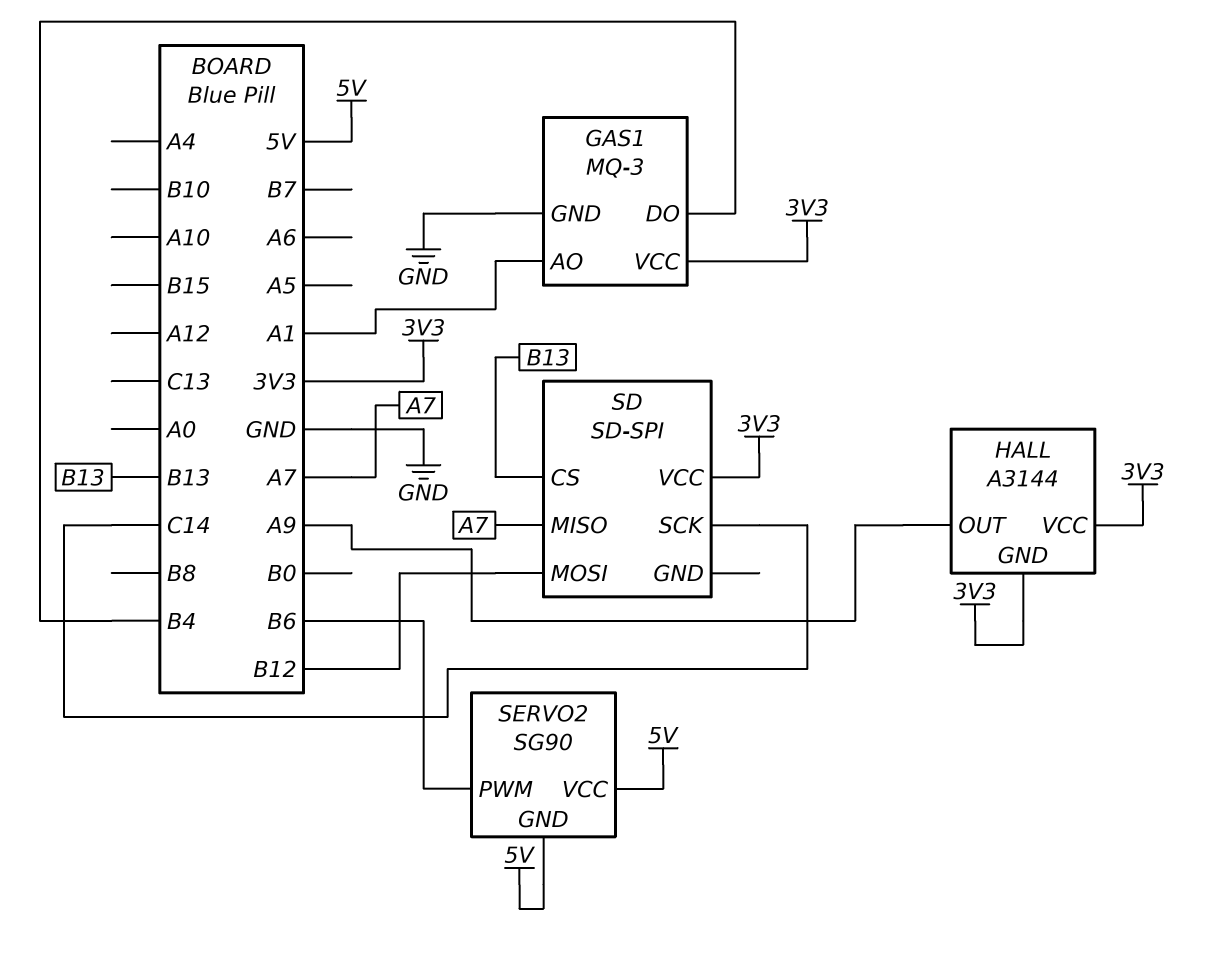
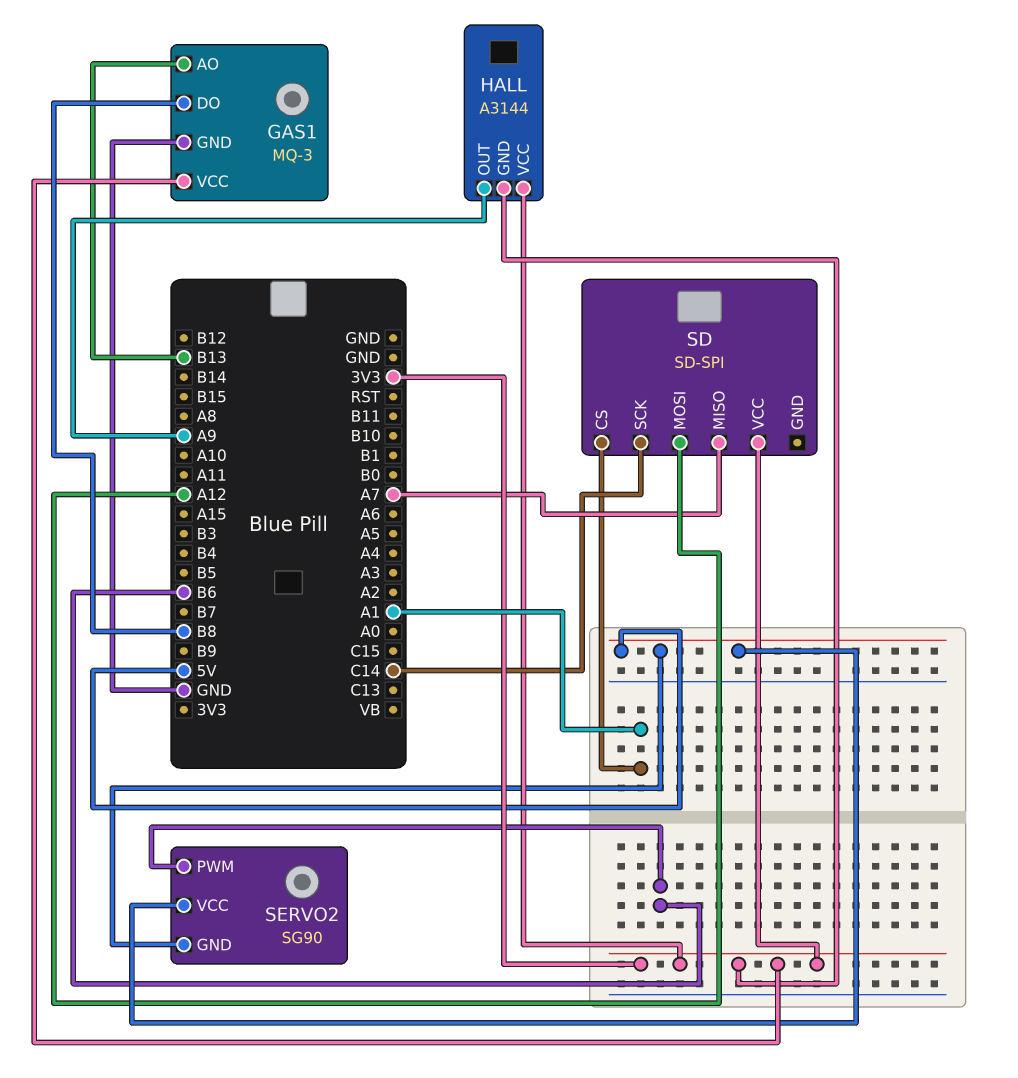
GAS1 pin AO: A1 -> B13
GAS1 pin DO: B4 -> B8
SD pin CS: B13 -> A1
SD pin MOSI: B12 -> A12

